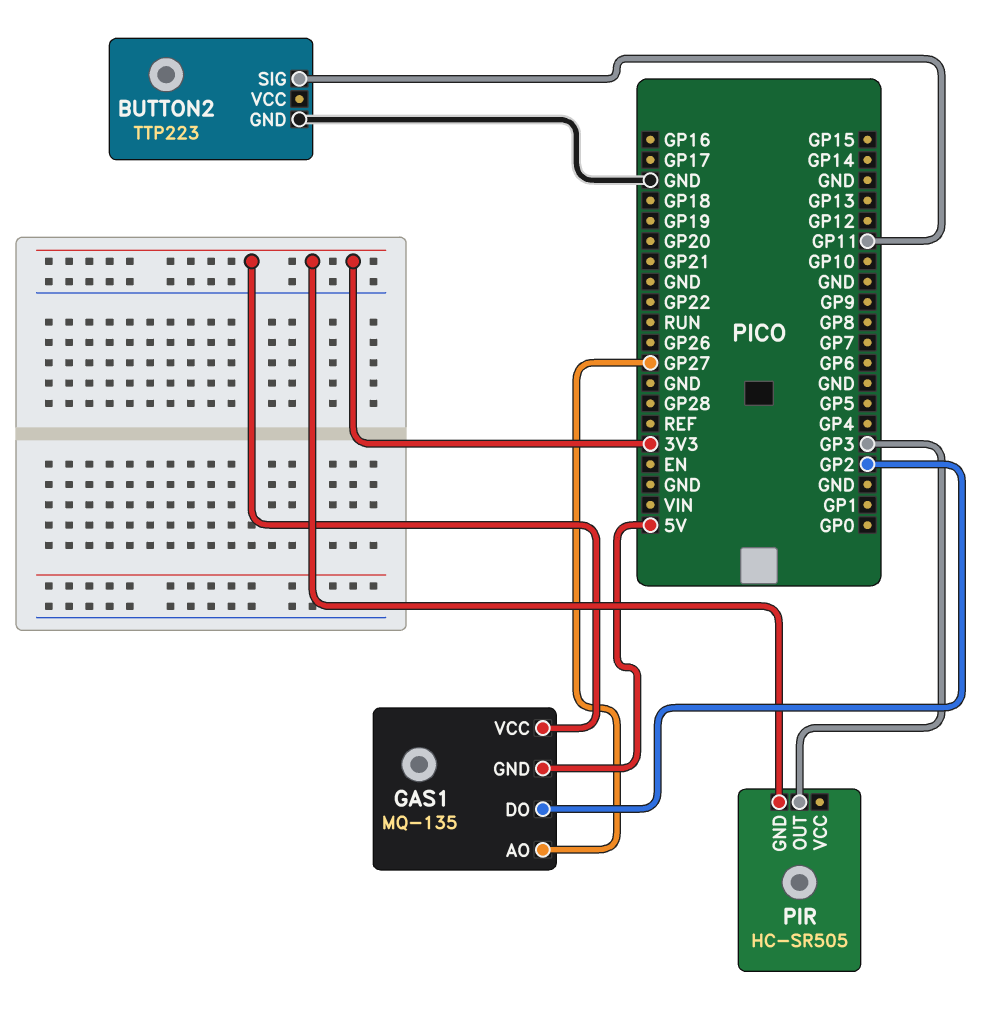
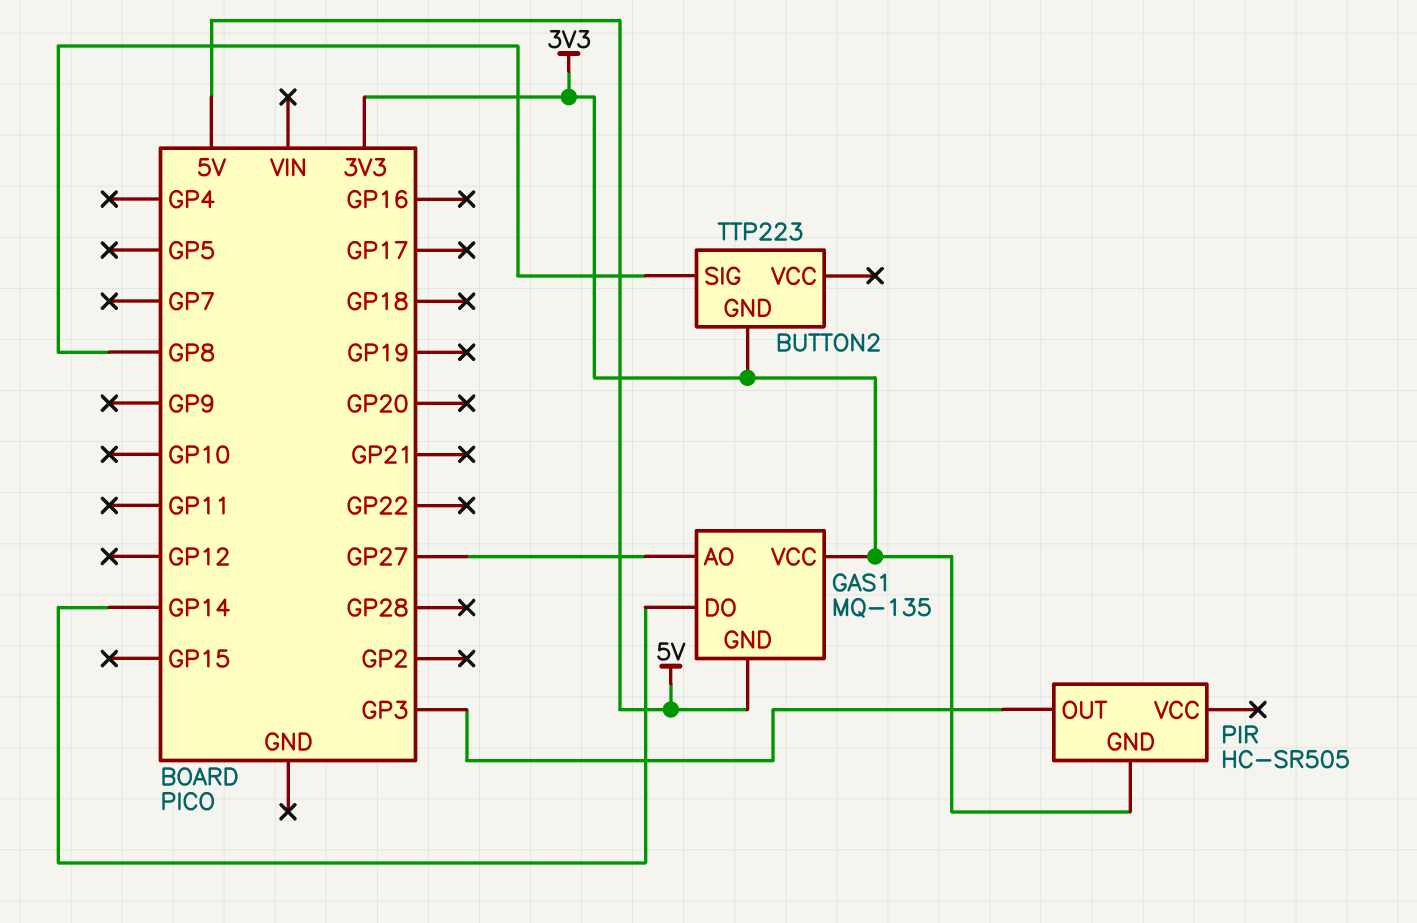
BUTTON2 pin GND: GND -> 3V3
BUTTON2 pin SIG: GP11 -> GP8
GAS1 pin DO: GP2 -> GP14

